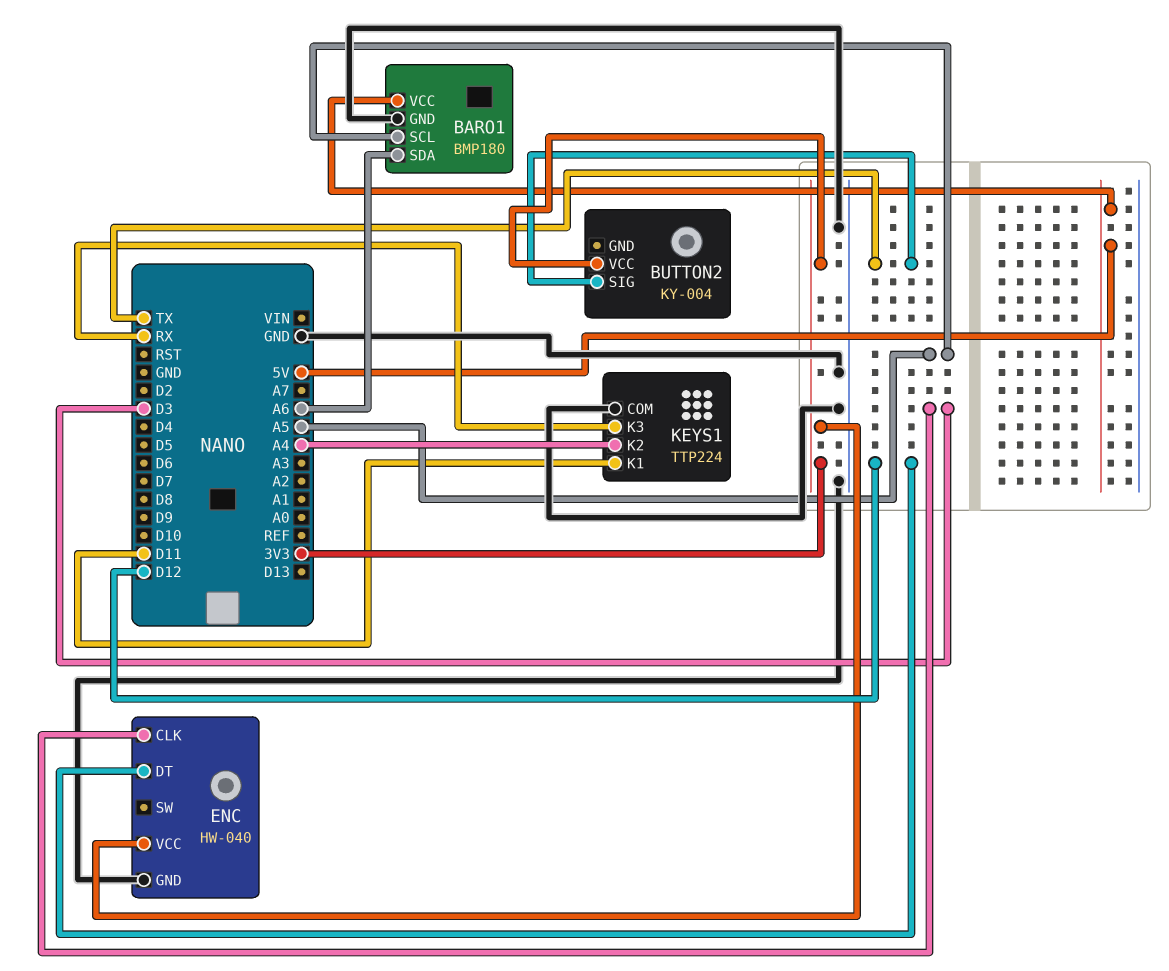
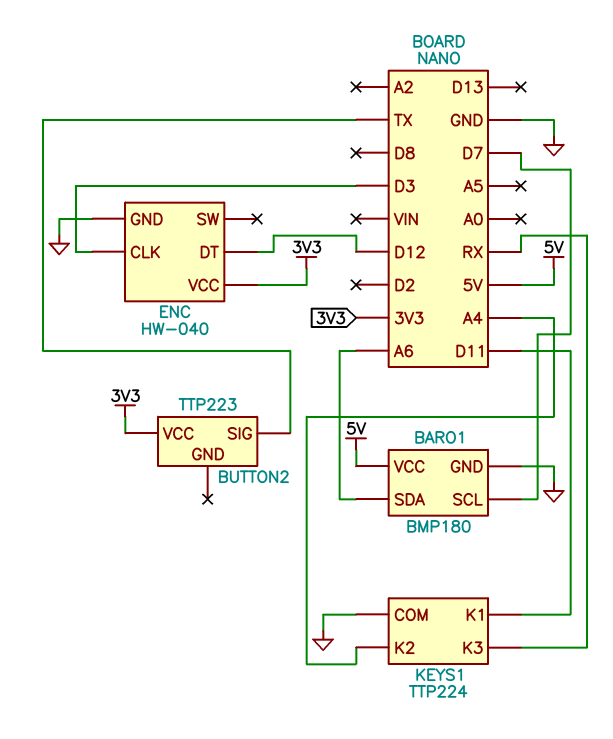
BARO1 pin SCL: A5 -> D7
BUTTON2: KY-004 -> TTP223

